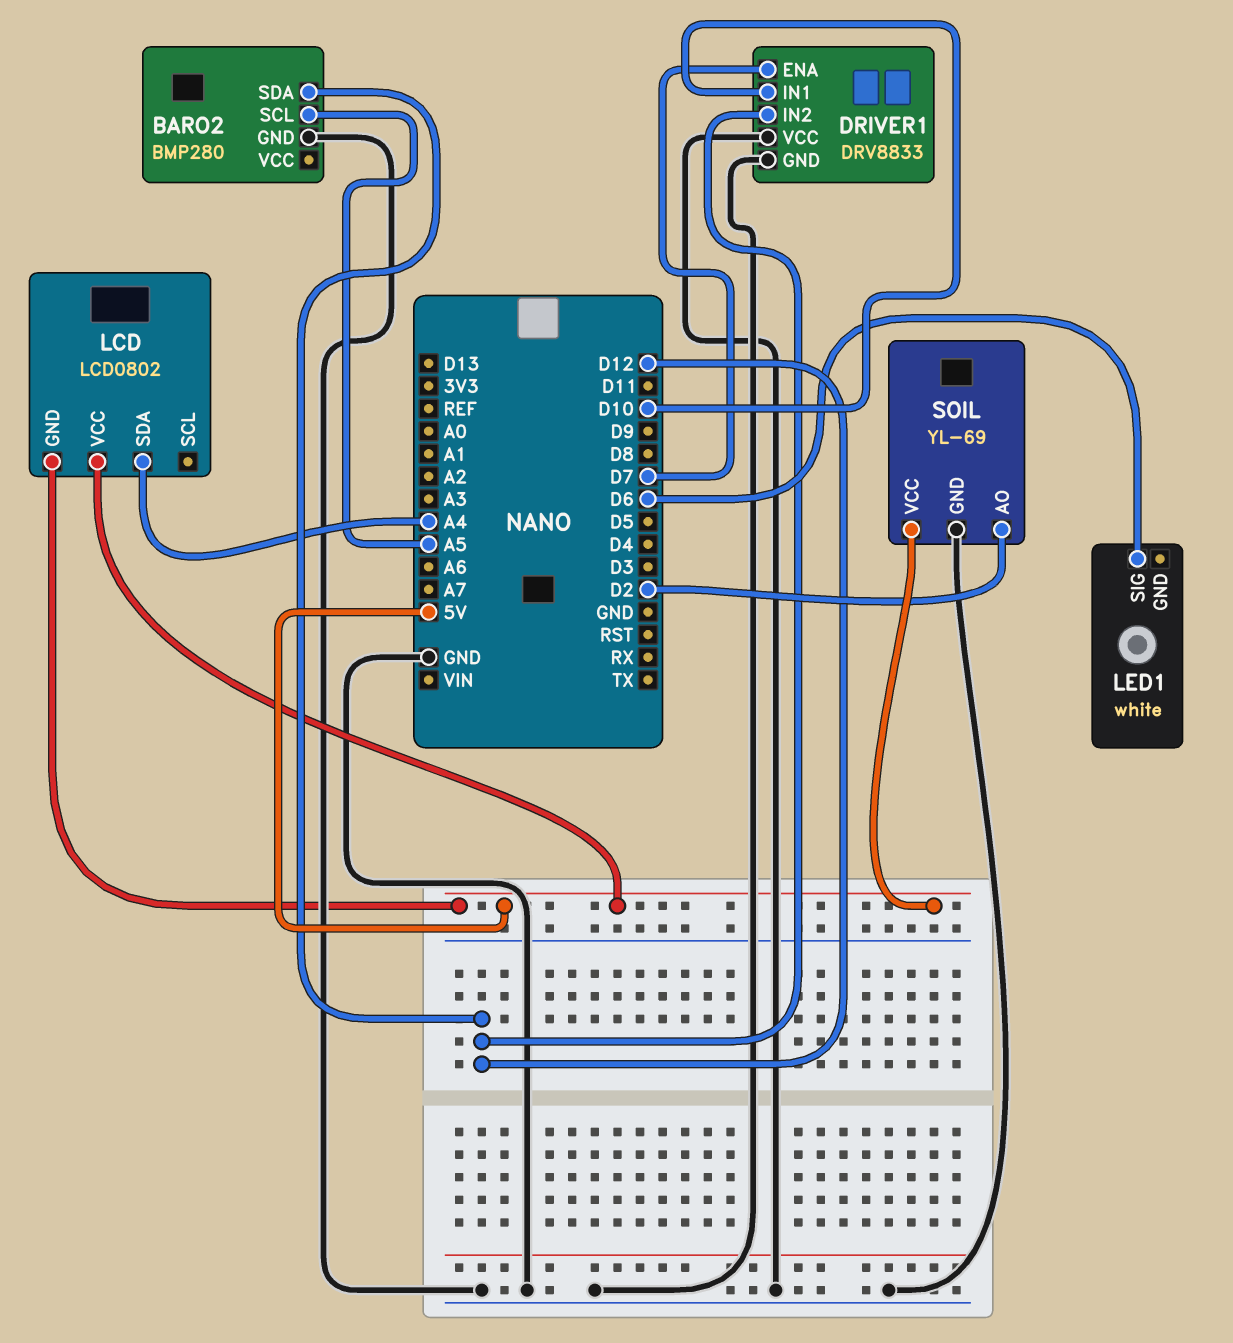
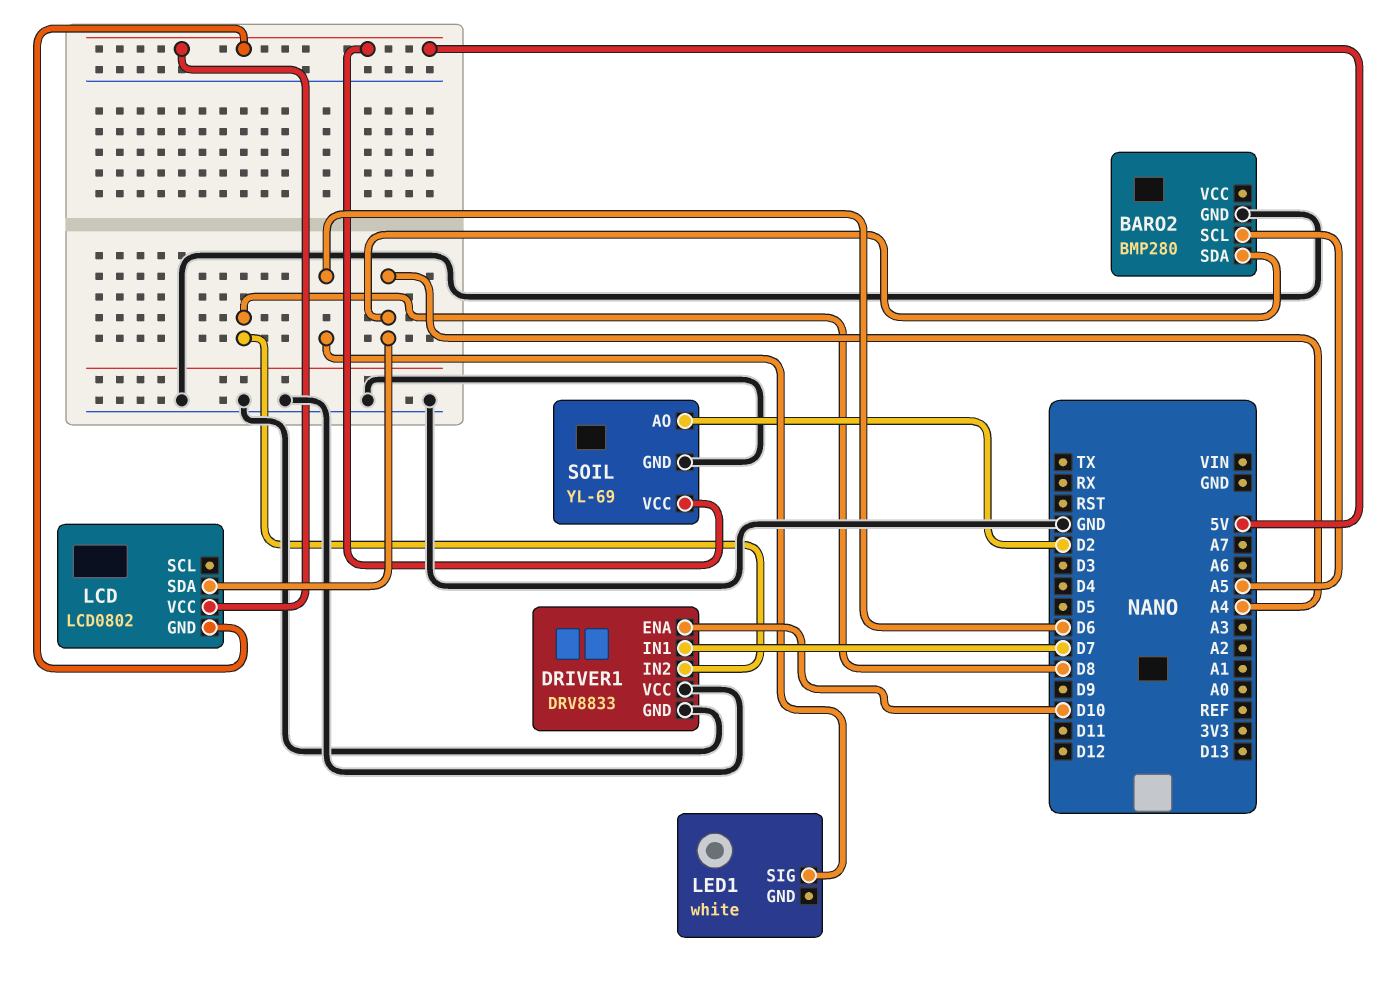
BARO2 pin SDA: D12 -> A4
DRIVER1 pin ENA: D7 -> D10
DRIVER1 pin IN1: D10 -> D7
DRIVER1 pin IN2: D12 -> D8

